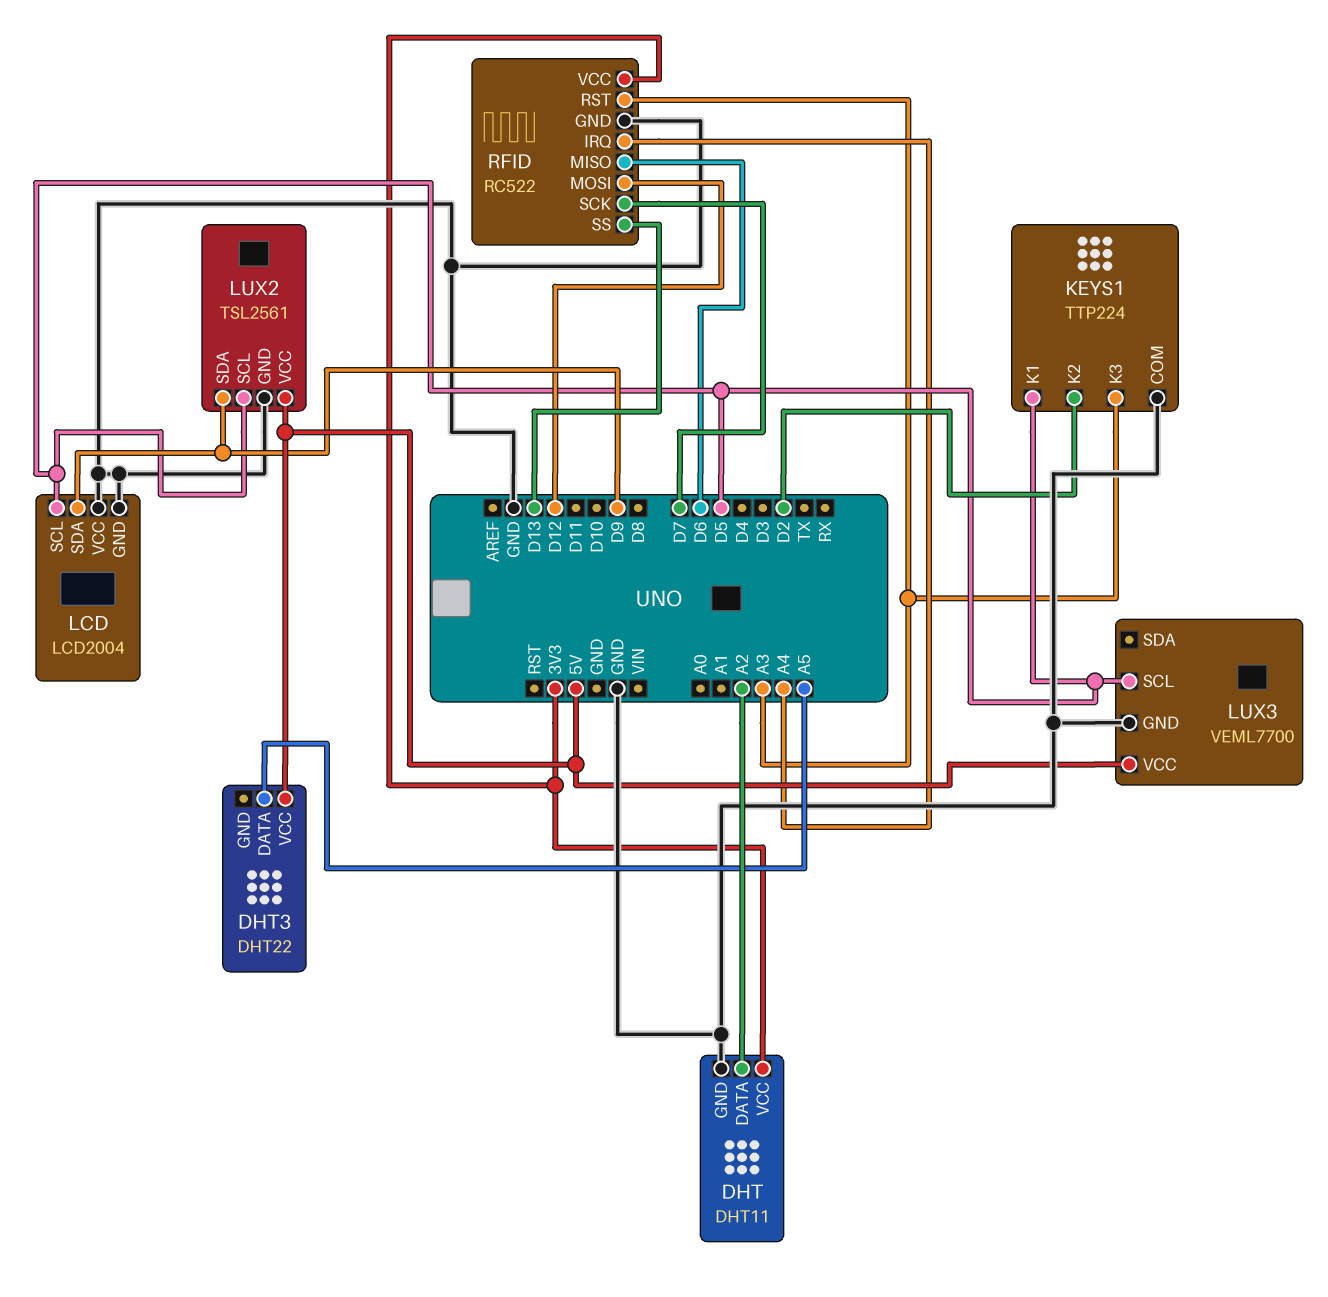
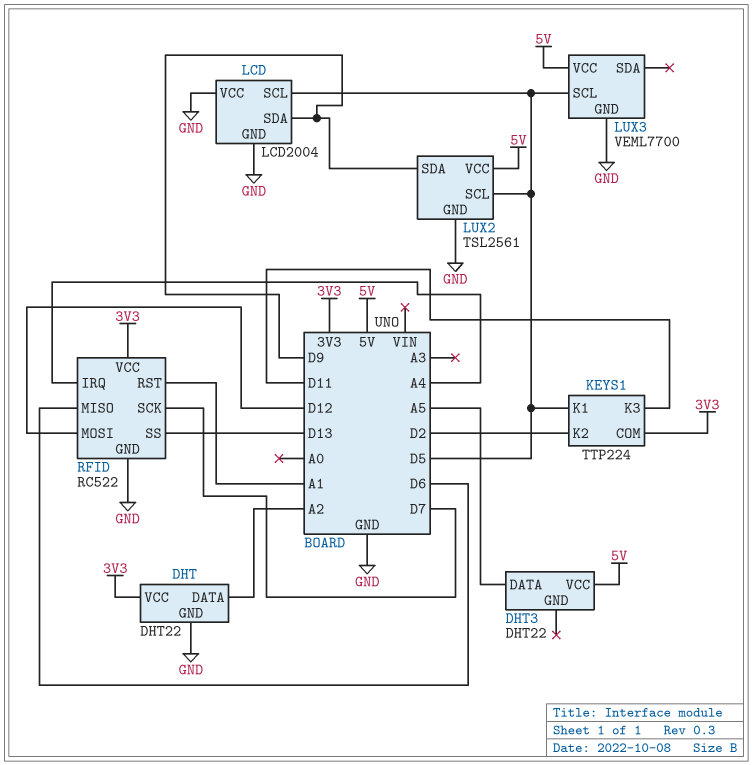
DHT: DHT11 -> DHT22
KEYS1 pin COM: GND -> 3V3
KEYS1 pin K3: A3 -> D11
RFID pin RST: A3 -> A1

